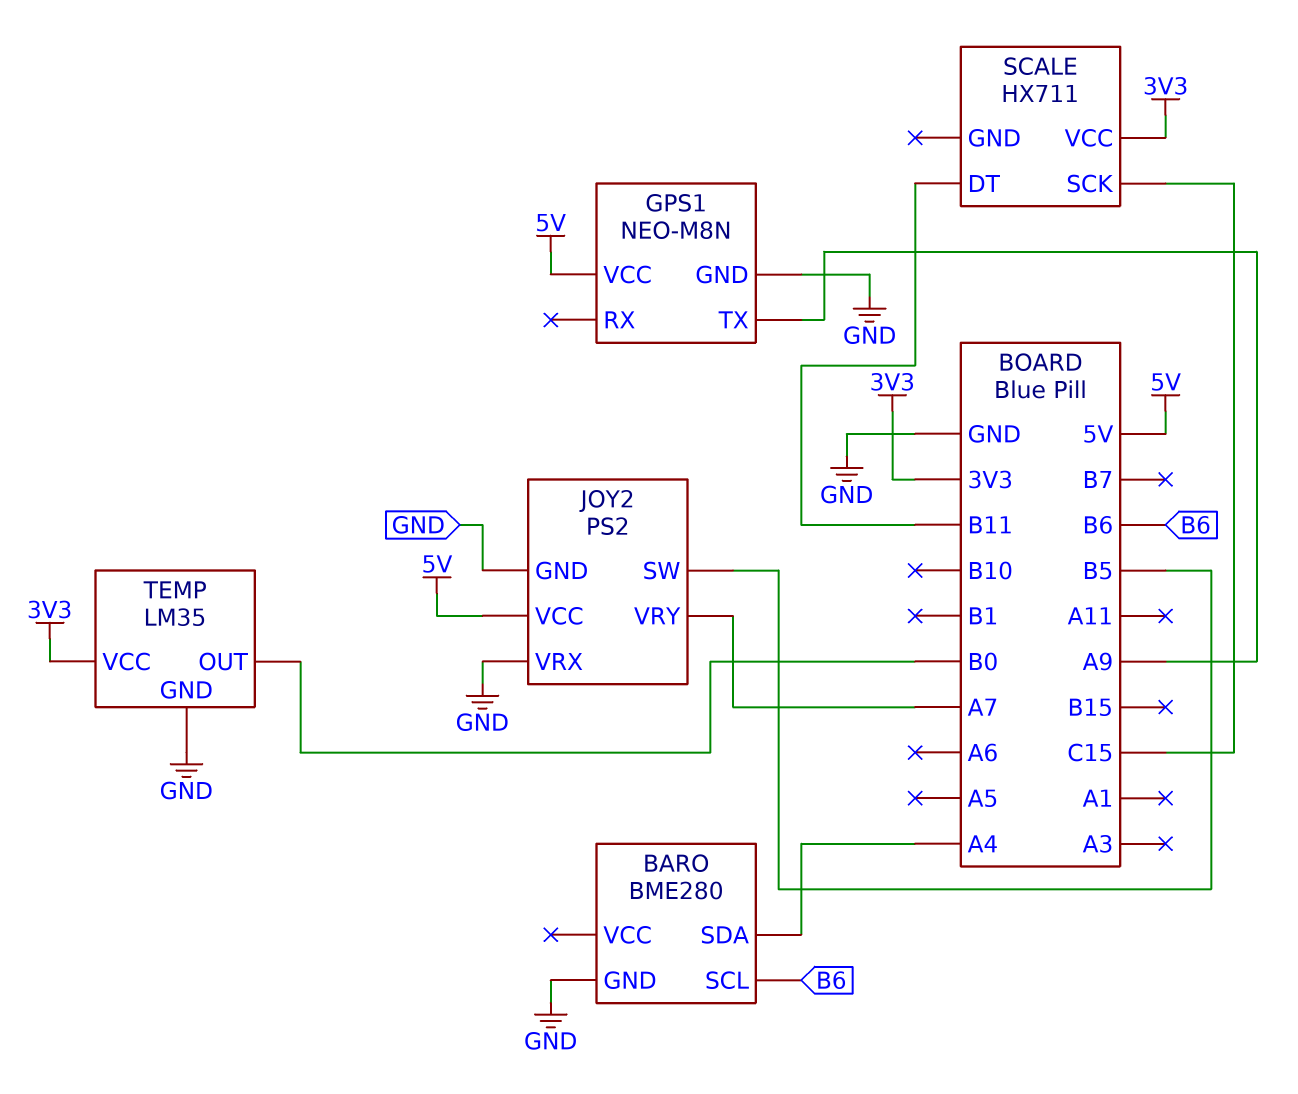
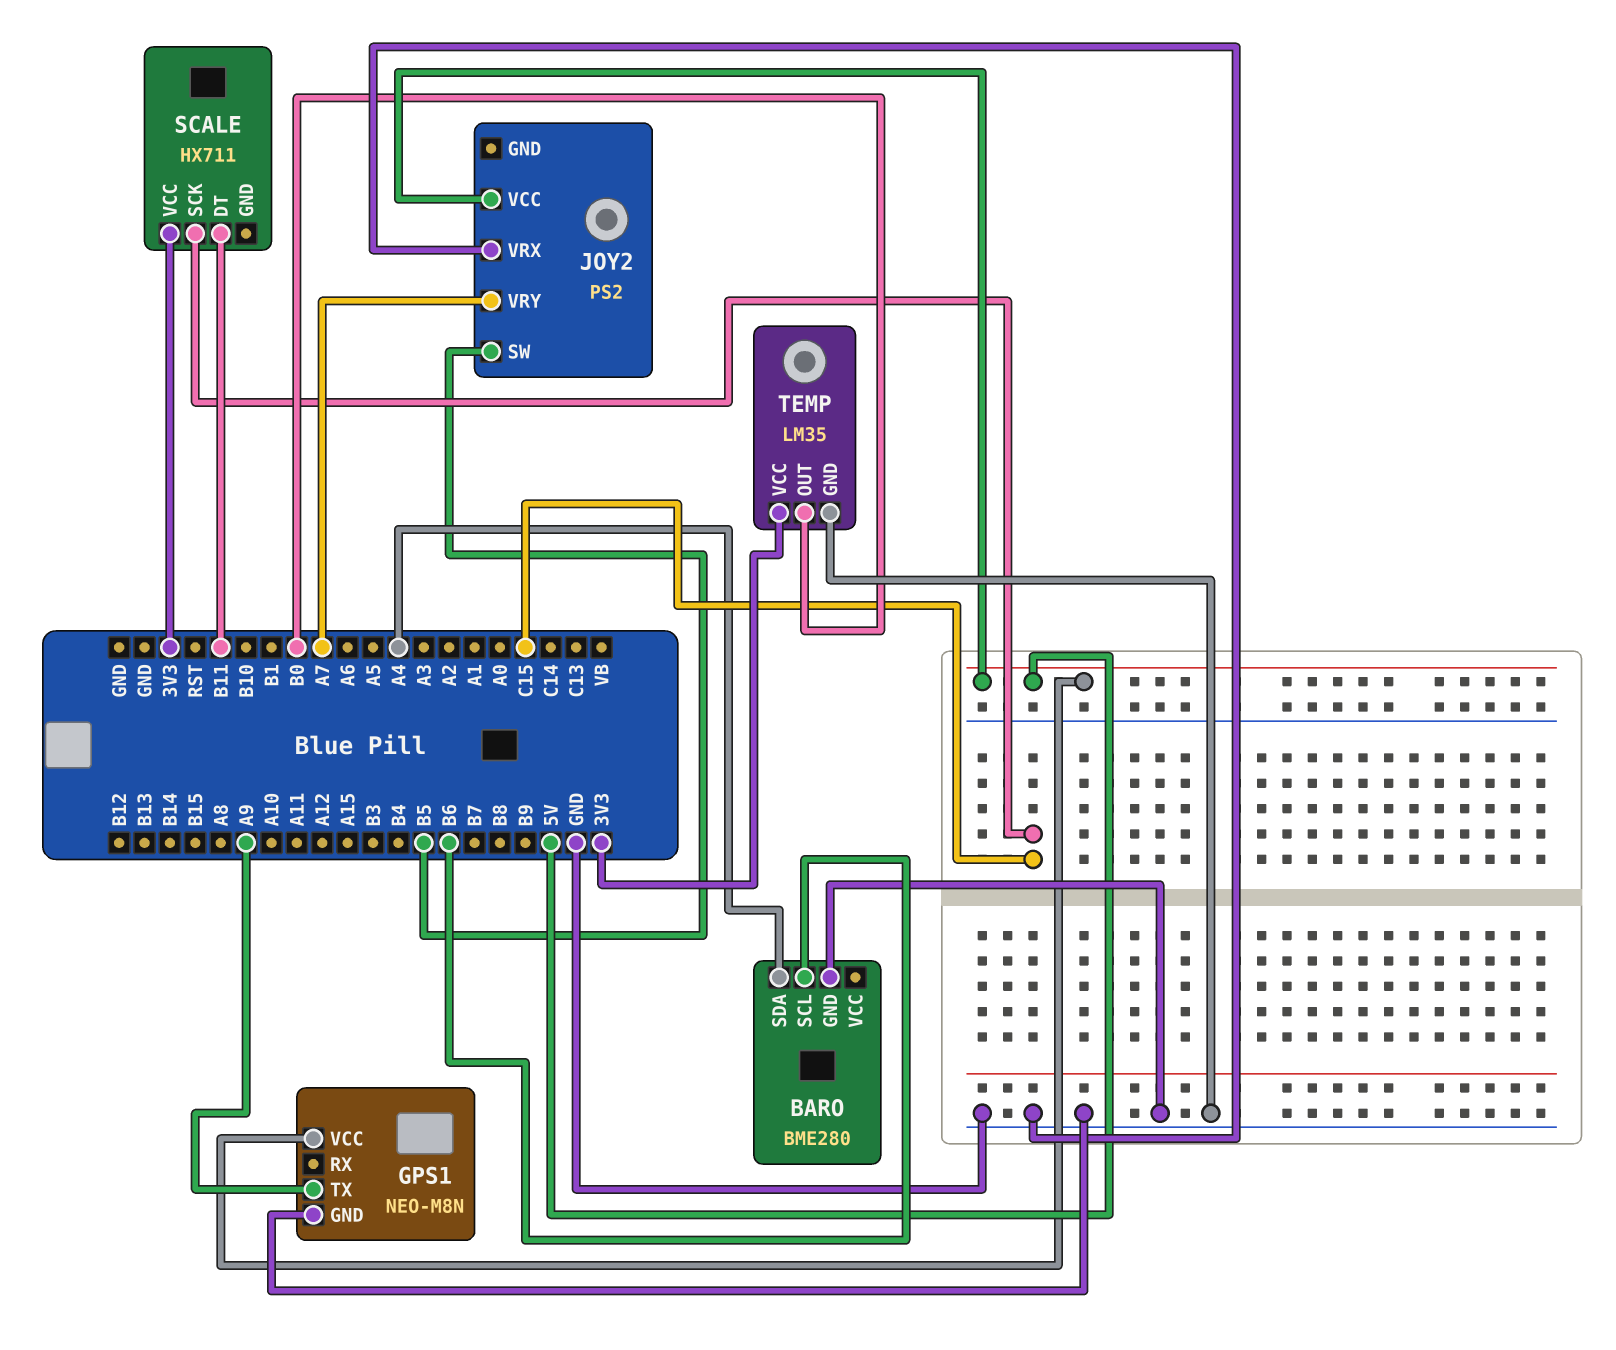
JOY2 pin GND: GND -> none

